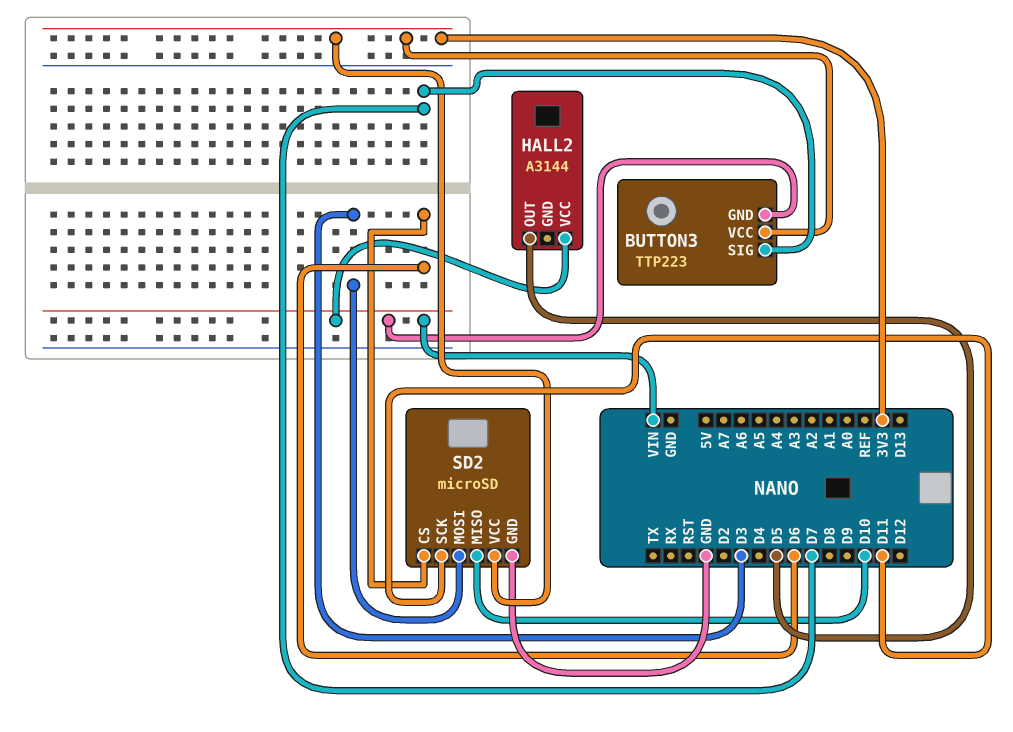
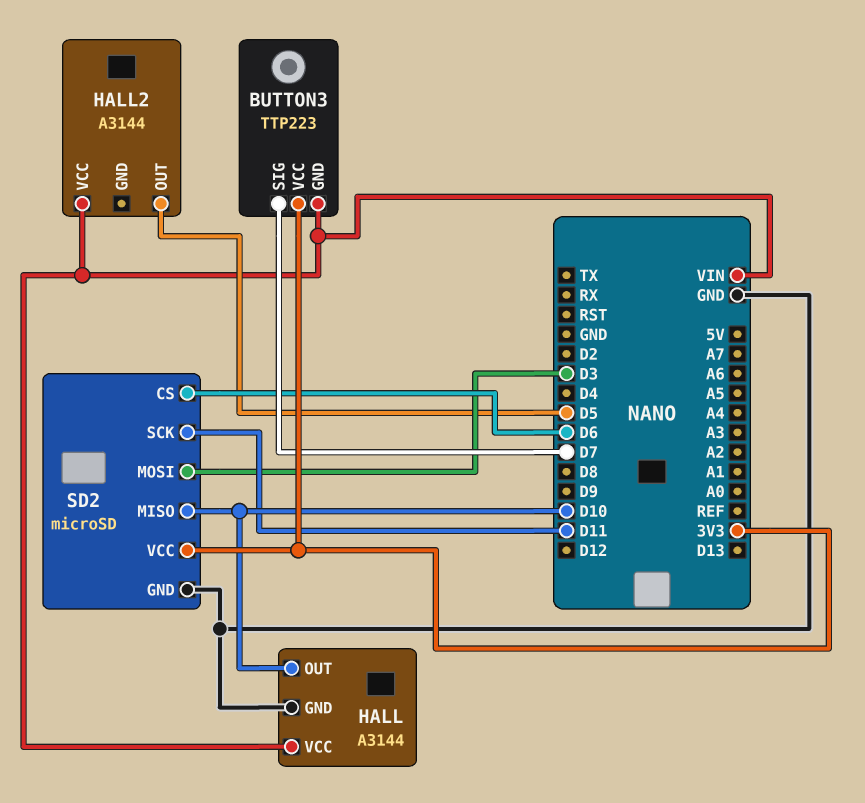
HALL: none -> A3144
HALL pin GND: none -> GND
HALL pin OUT: none -> D10
HALL pin VCC: none -> VIN

